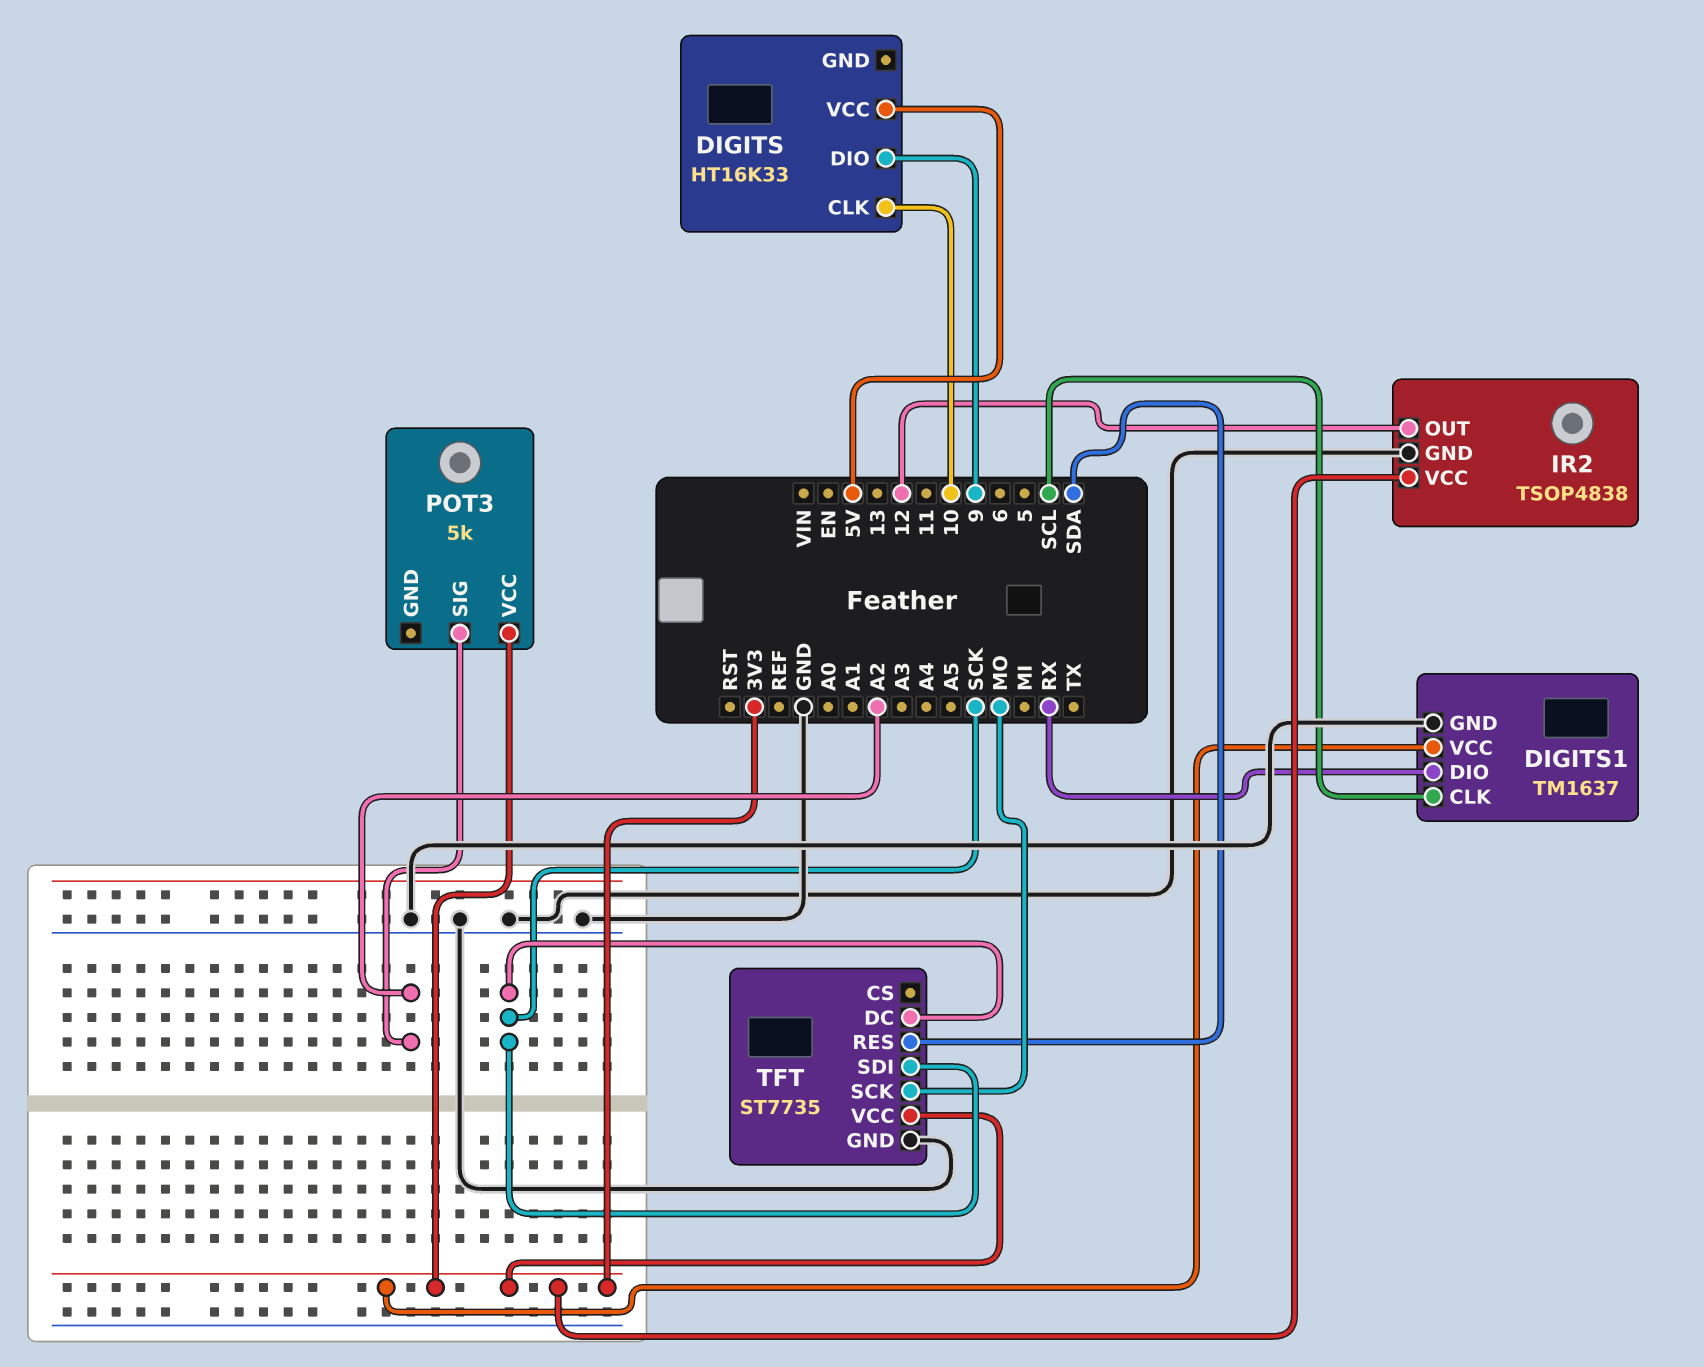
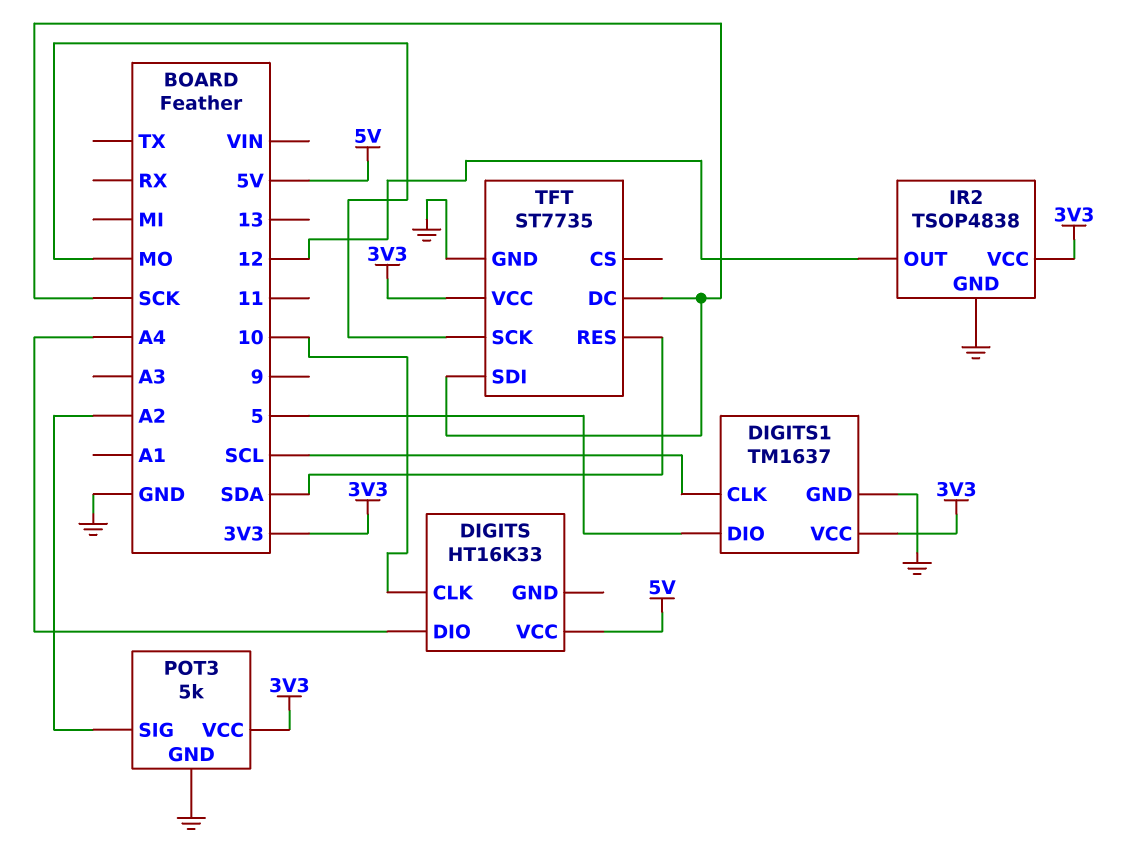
DIGITS pin DIO: 9 -> A4
DIGITS1 pin DIO: RX -> 5
POT3 pin GND: none -> GND

